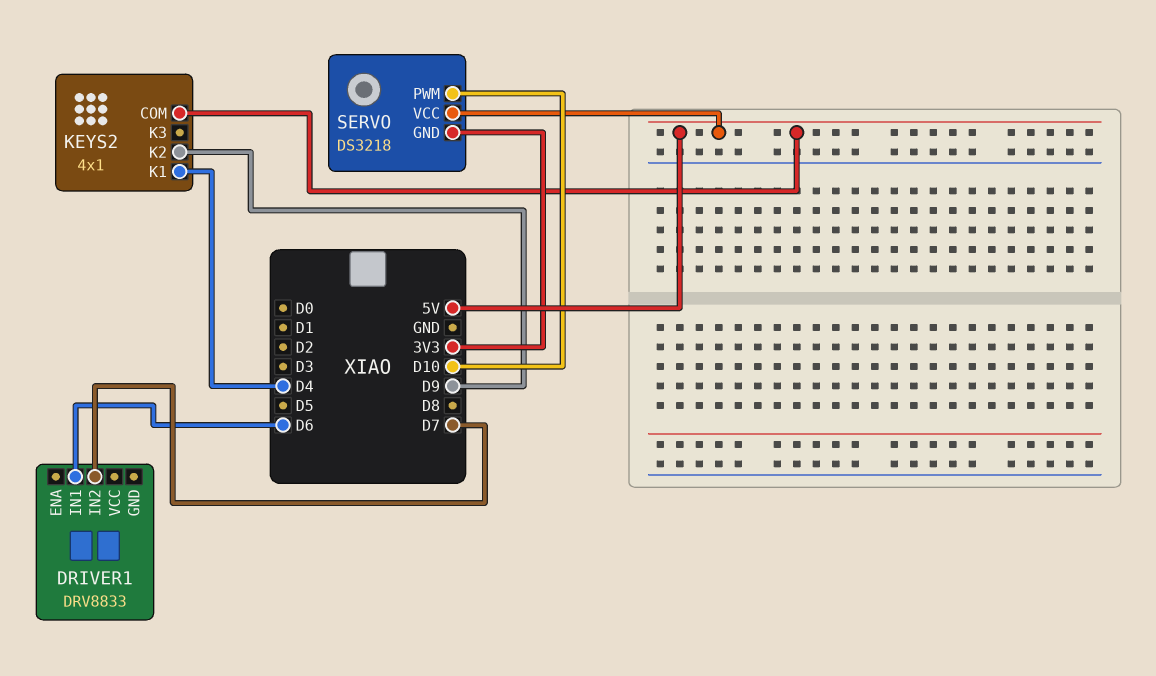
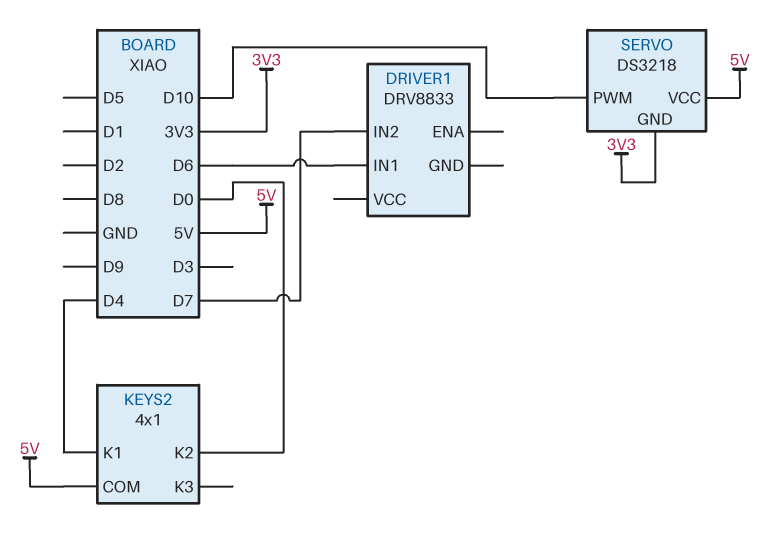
KEYS2 pin K2: D9 -> D0

